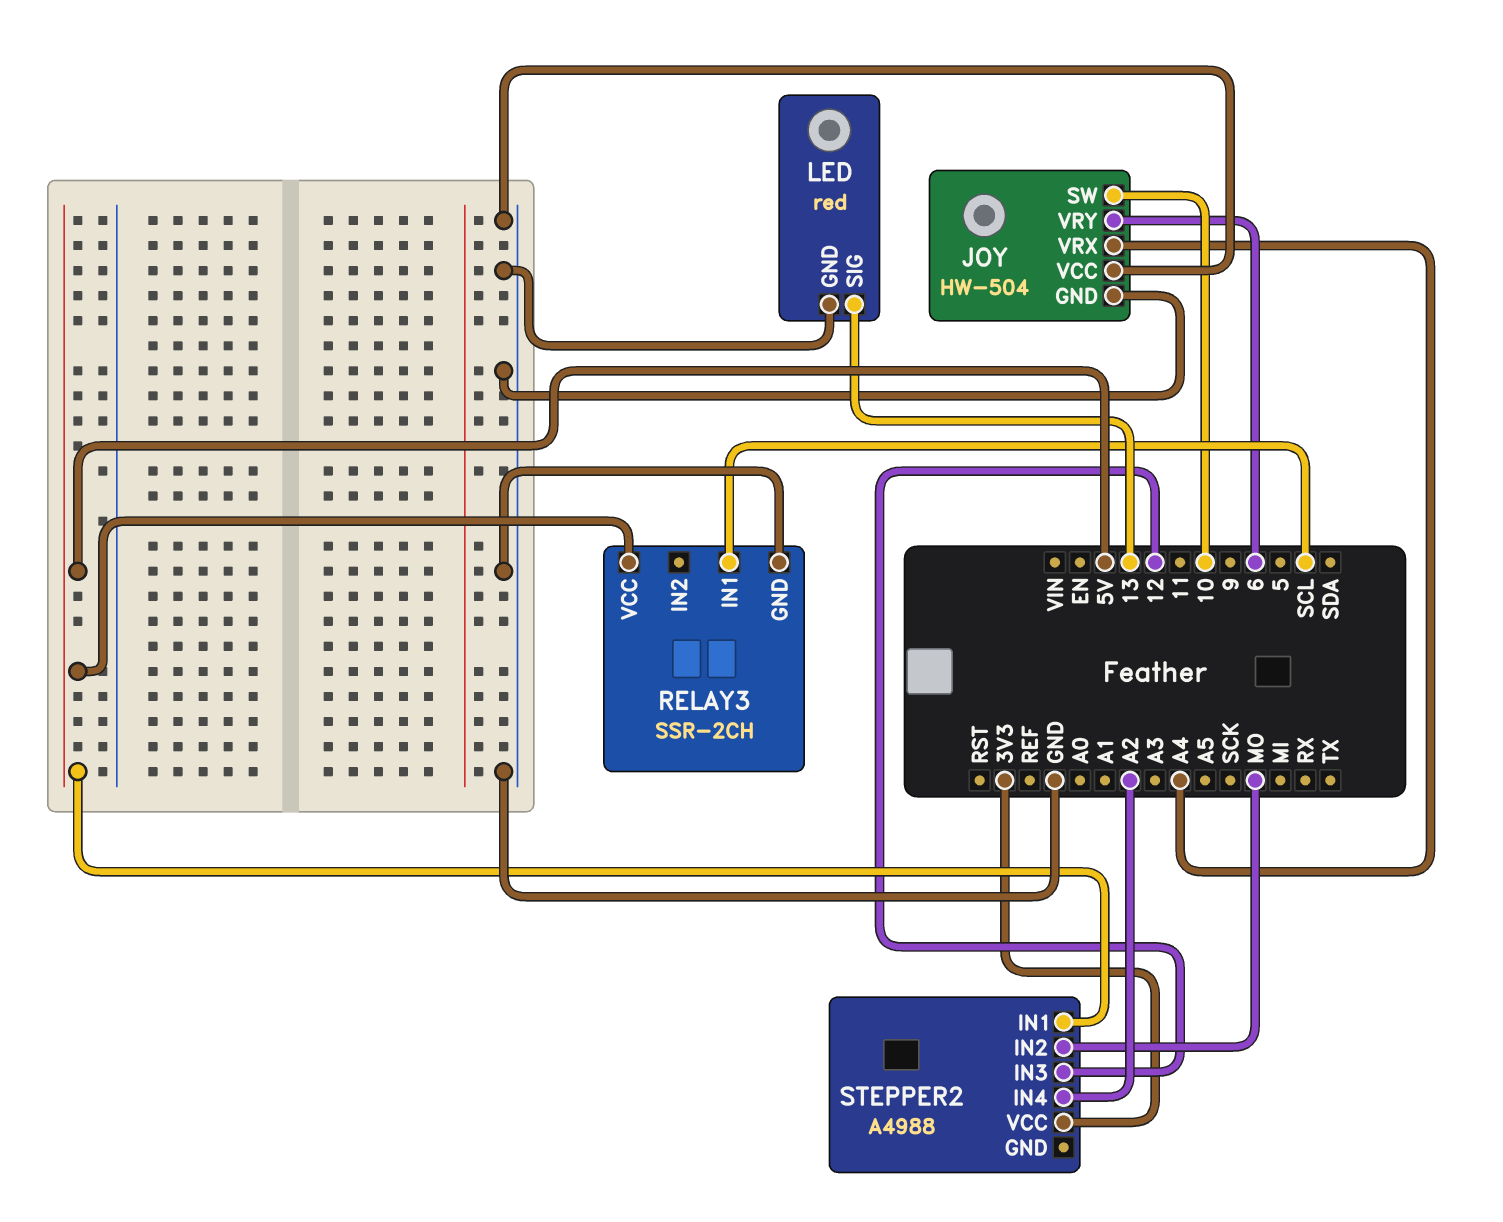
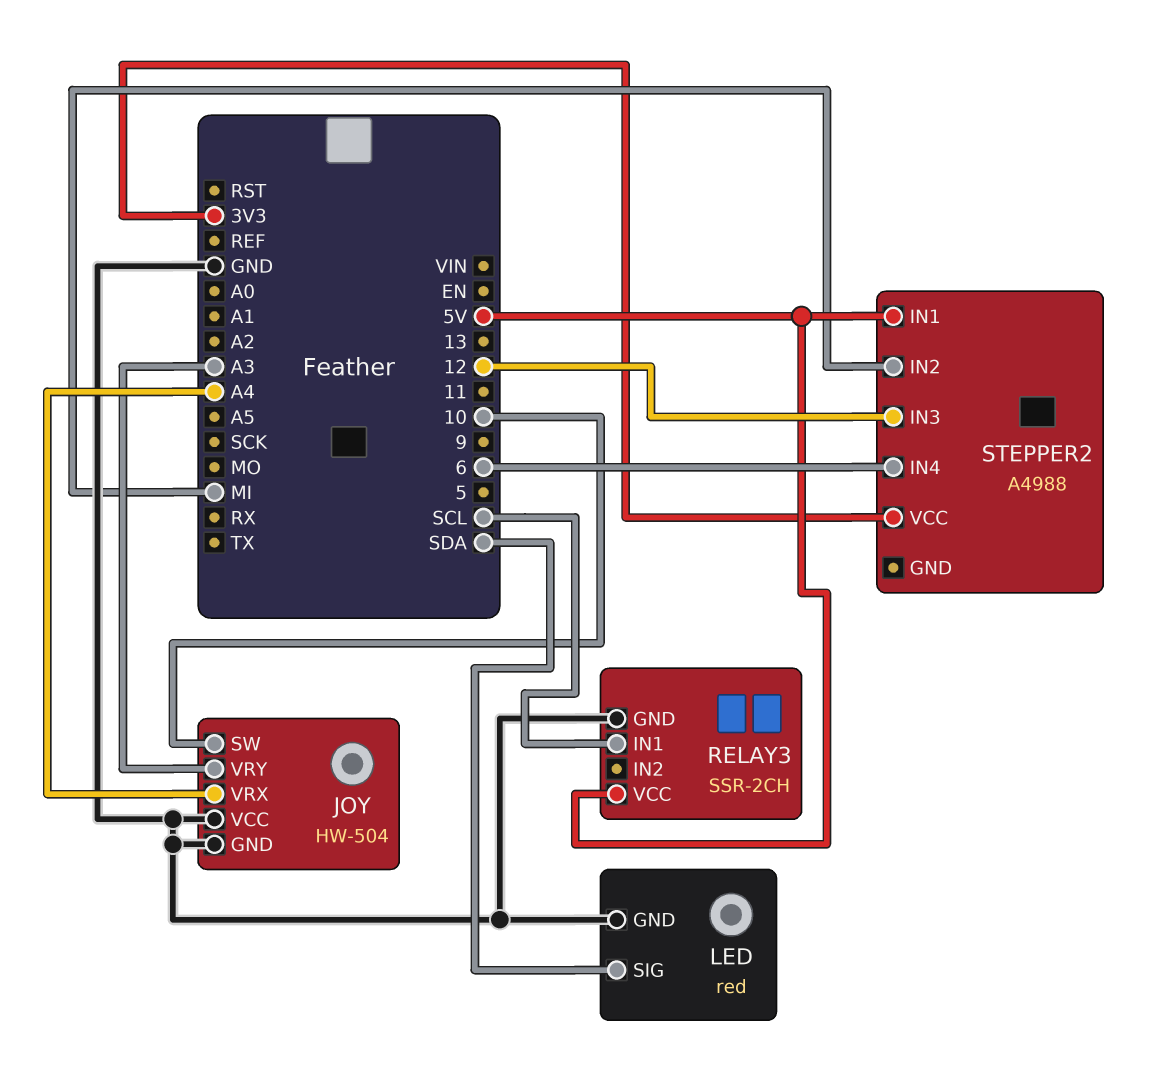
JOY pin VRY: 6 -> A3
LED pin SIG: 13 -> SDA
STEPPER2 pin IN2: MO -> MI
STEPPER2 pin IN4: A2 -> 6

